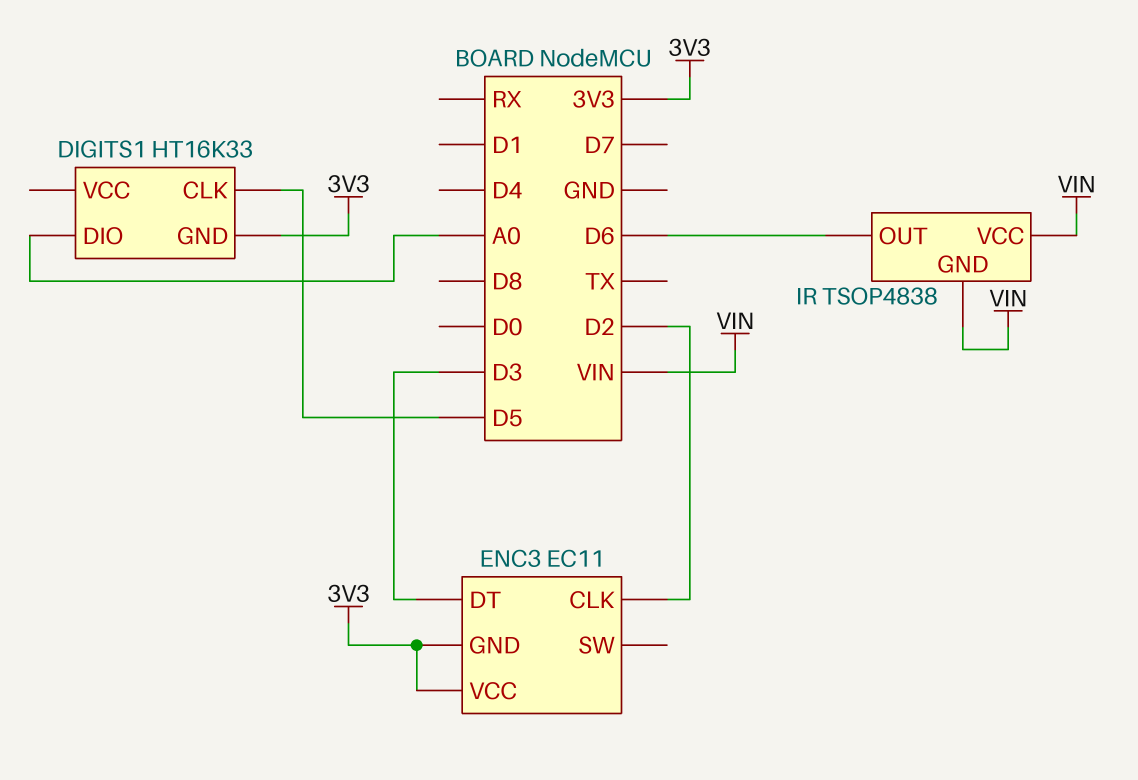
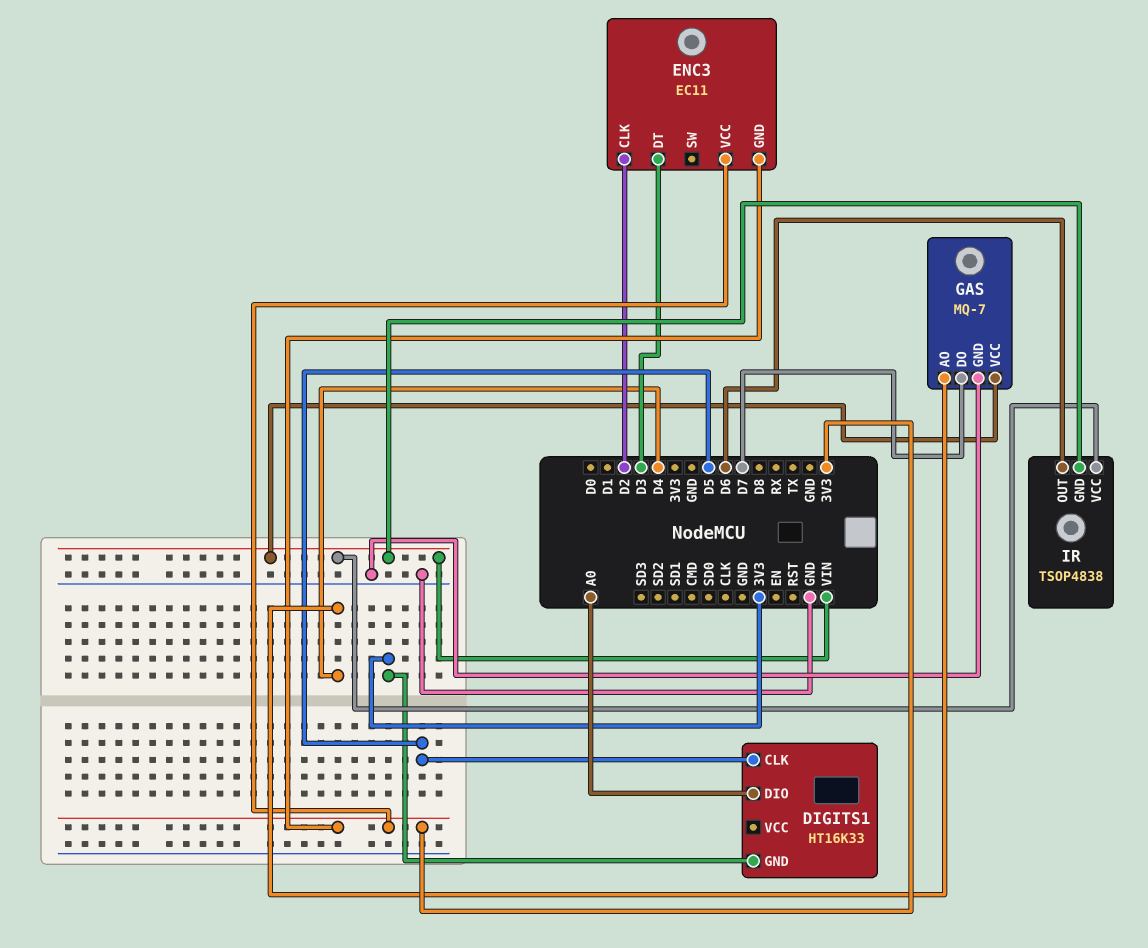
GAS: none -> MQ-7
GAS pin AO: none -> D4
GAS pin DO: none -> D7
GAS pin GND: none -> GND
GAS pin VCC: none -> VIN

